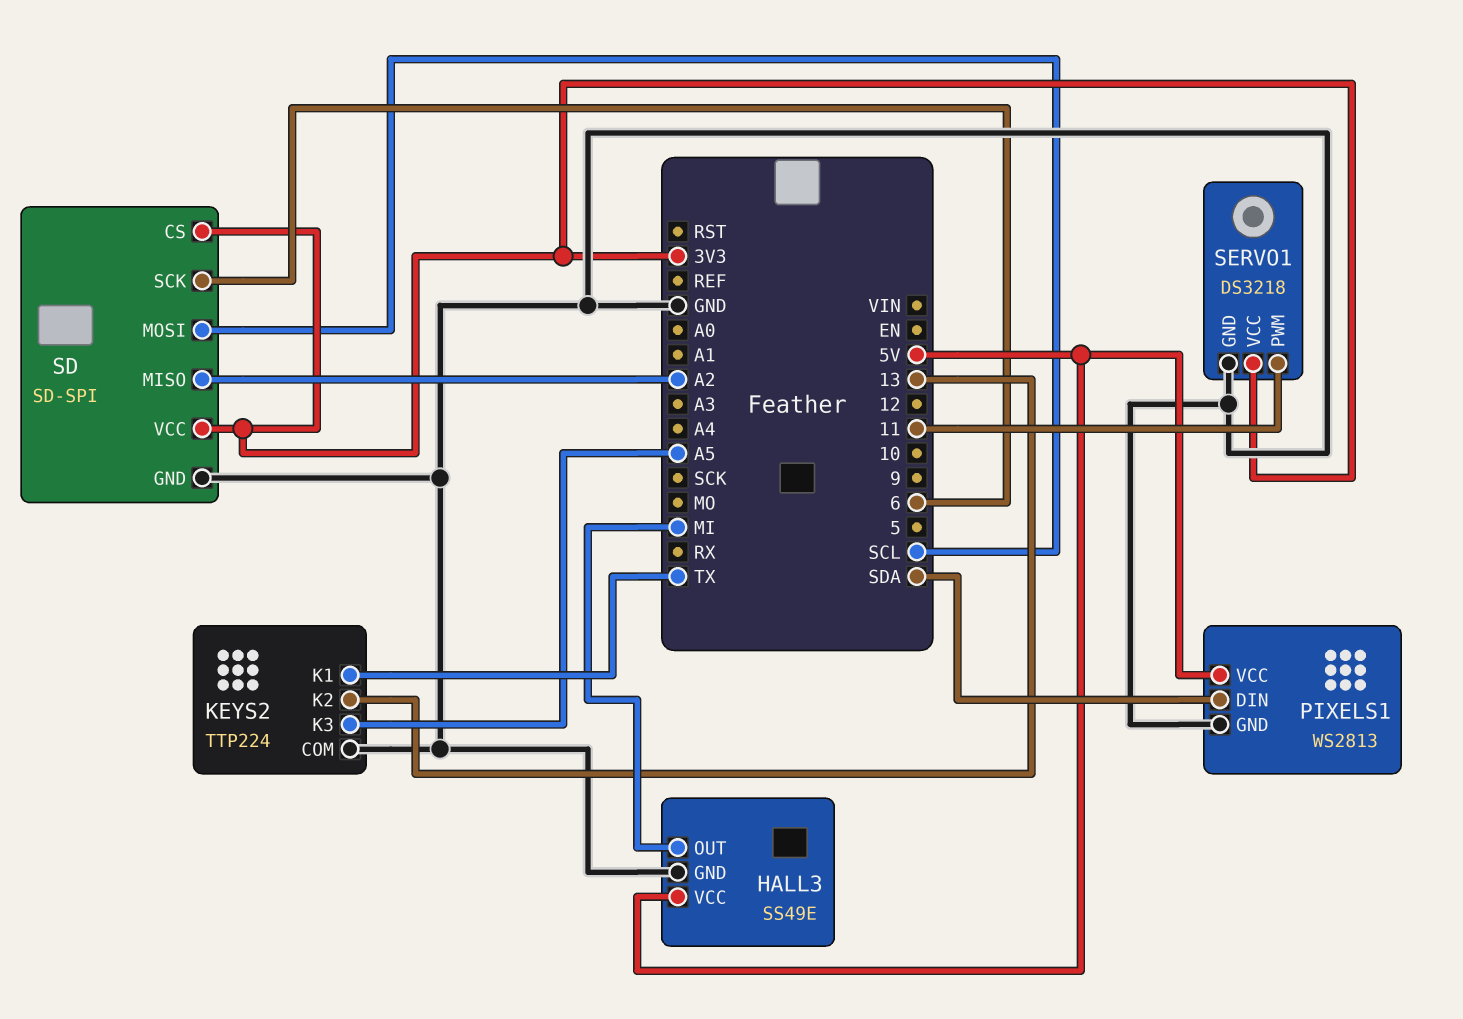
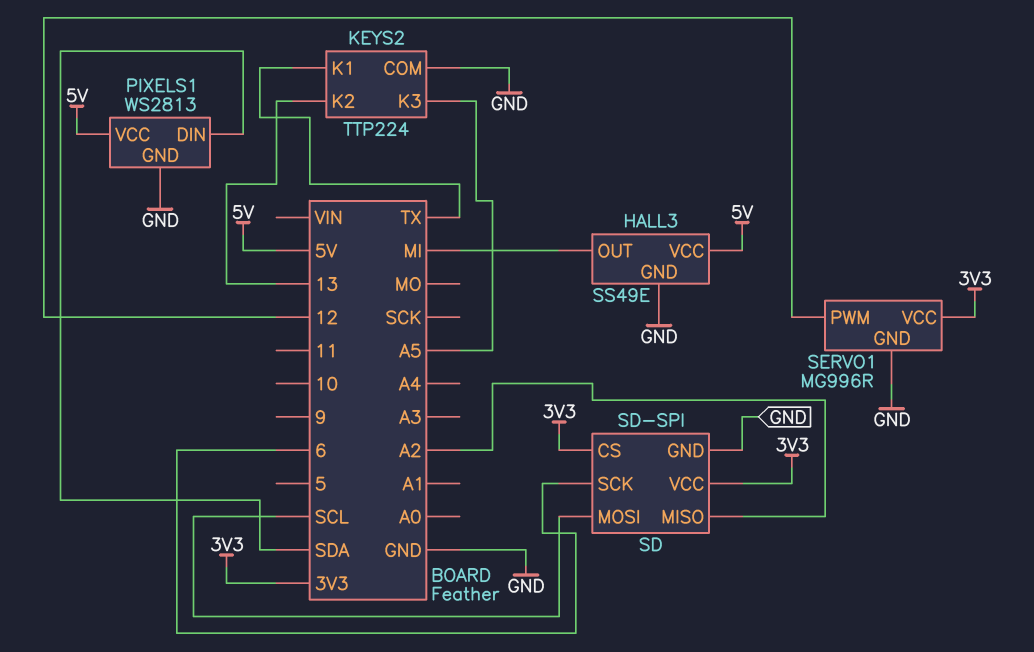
SERVO1: DS3218 -> MG996R
SERVO1 pin PWM: 11 -> 12

